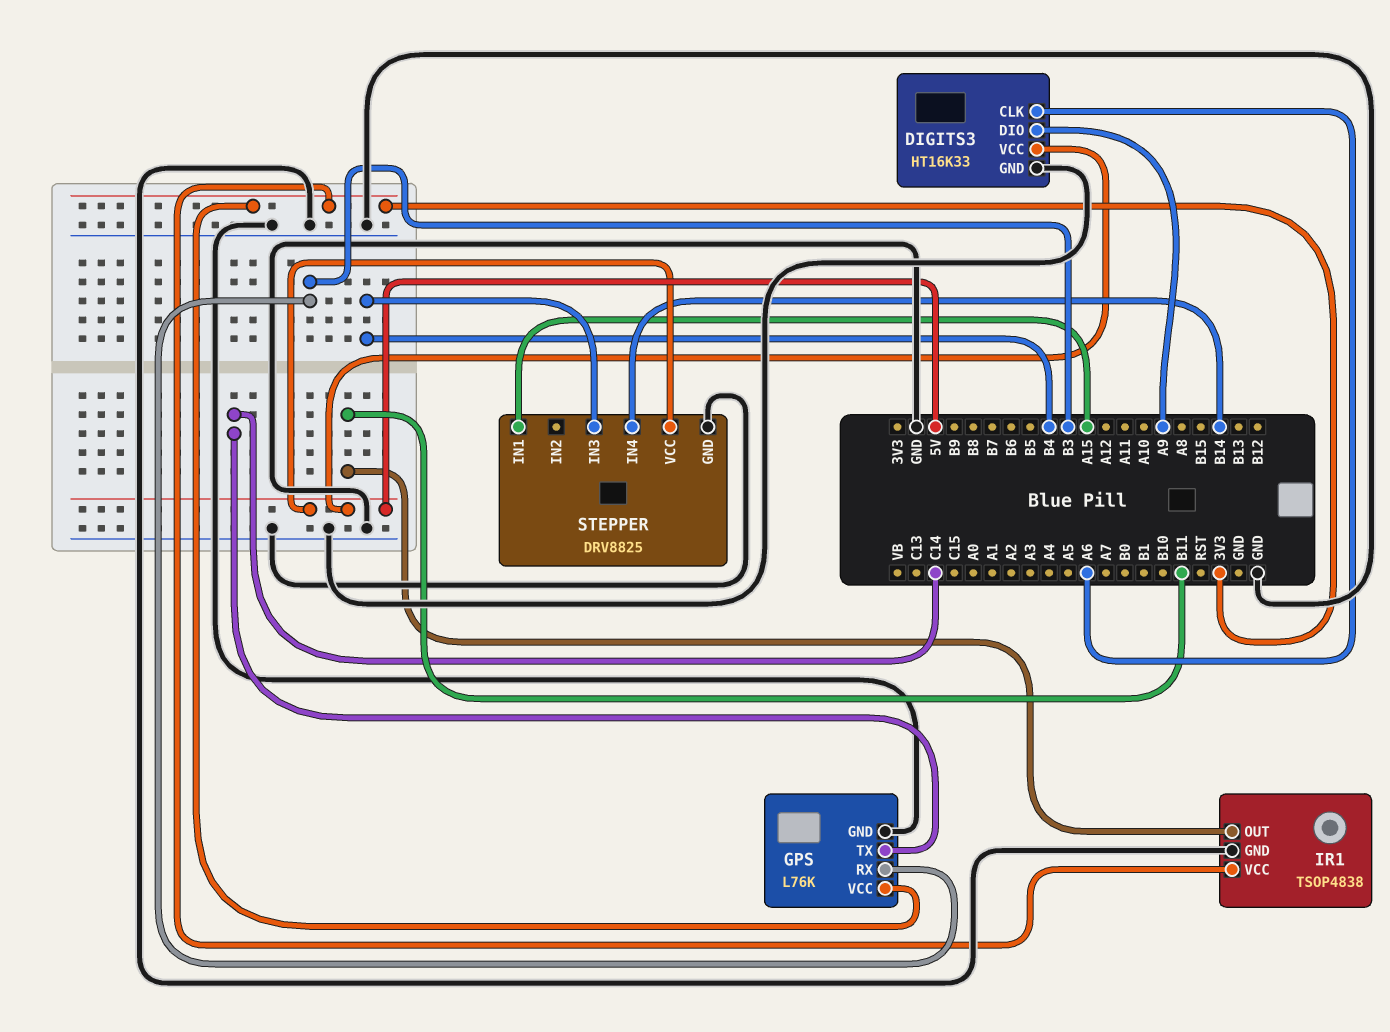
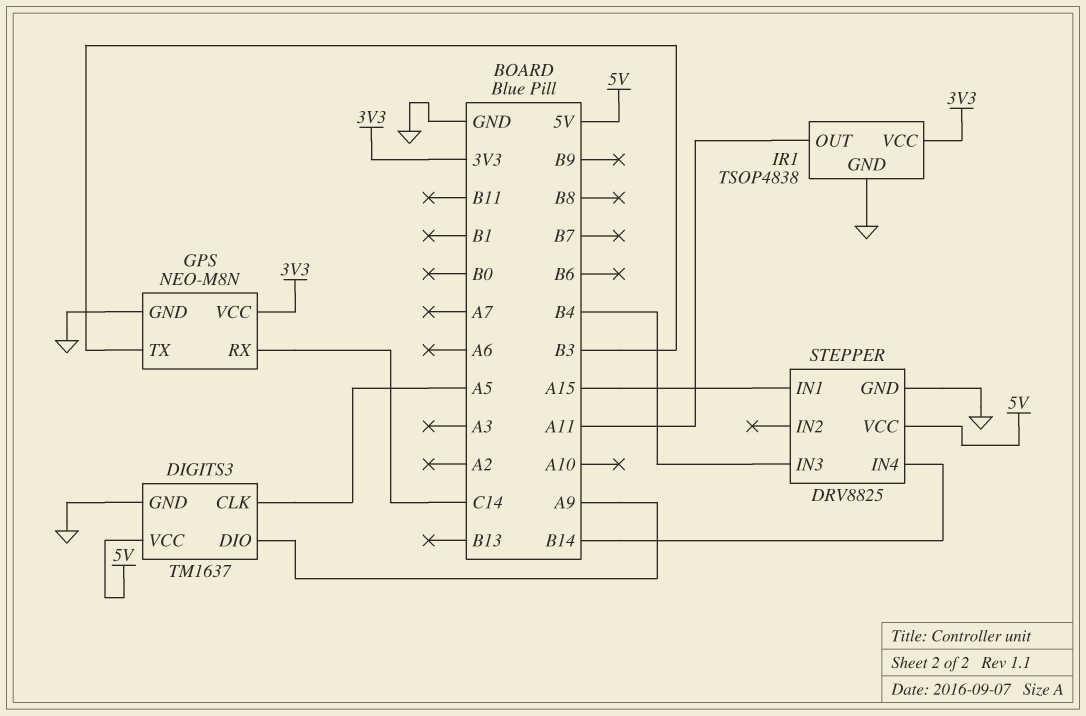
DIGITS3: HT16K33 -> TM1637
DIGITS3 pin CLK: A6 -> A5
GPS: L76K -> NEO-M8N
GPS pin RX: B3 -> C14
GPS pin TX: C14 -> B3
IR1 pin OUT: B11 -> A11

